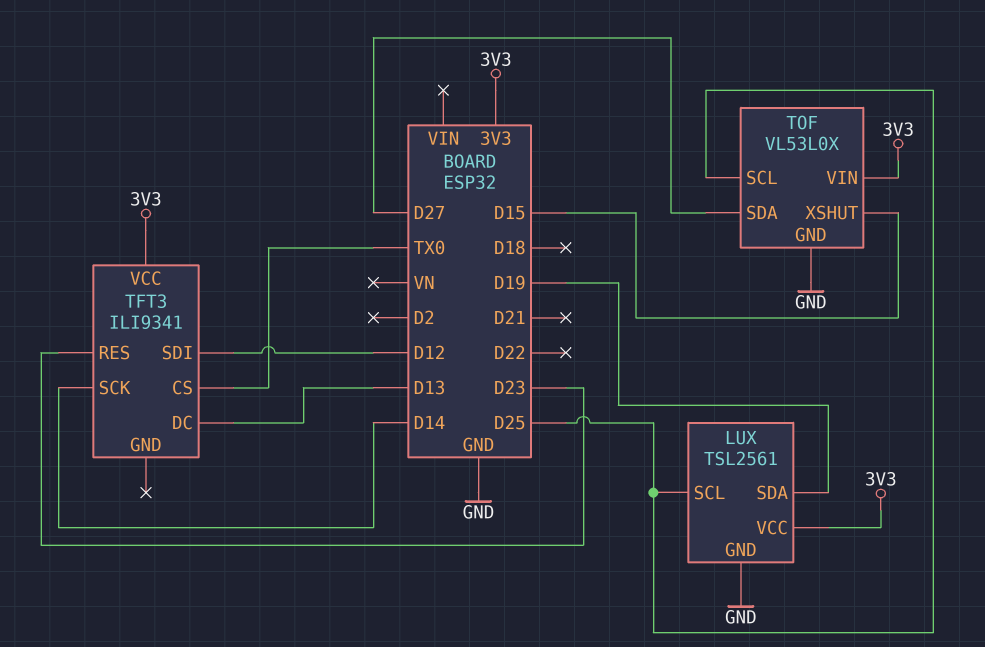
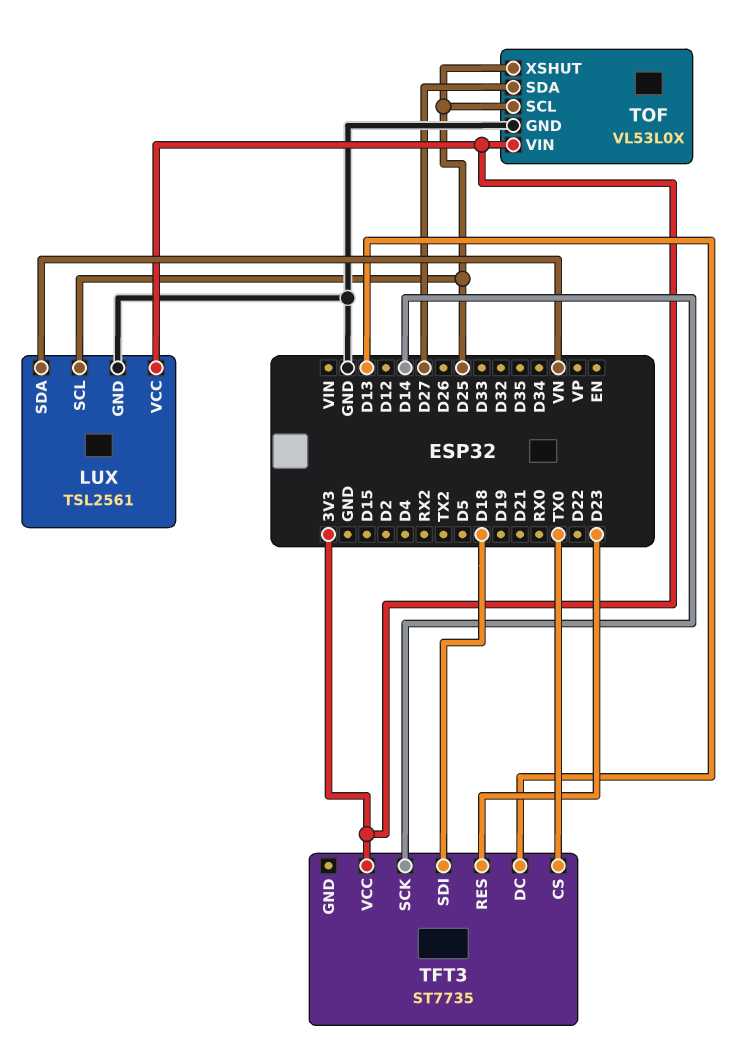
LUX pin SDA: D19 -> VN
TFT3: ILI9341 -> ST7735
TFT3 pin SDI: D12 -> D18
TOF pin XSHUT: D15 -> D25

